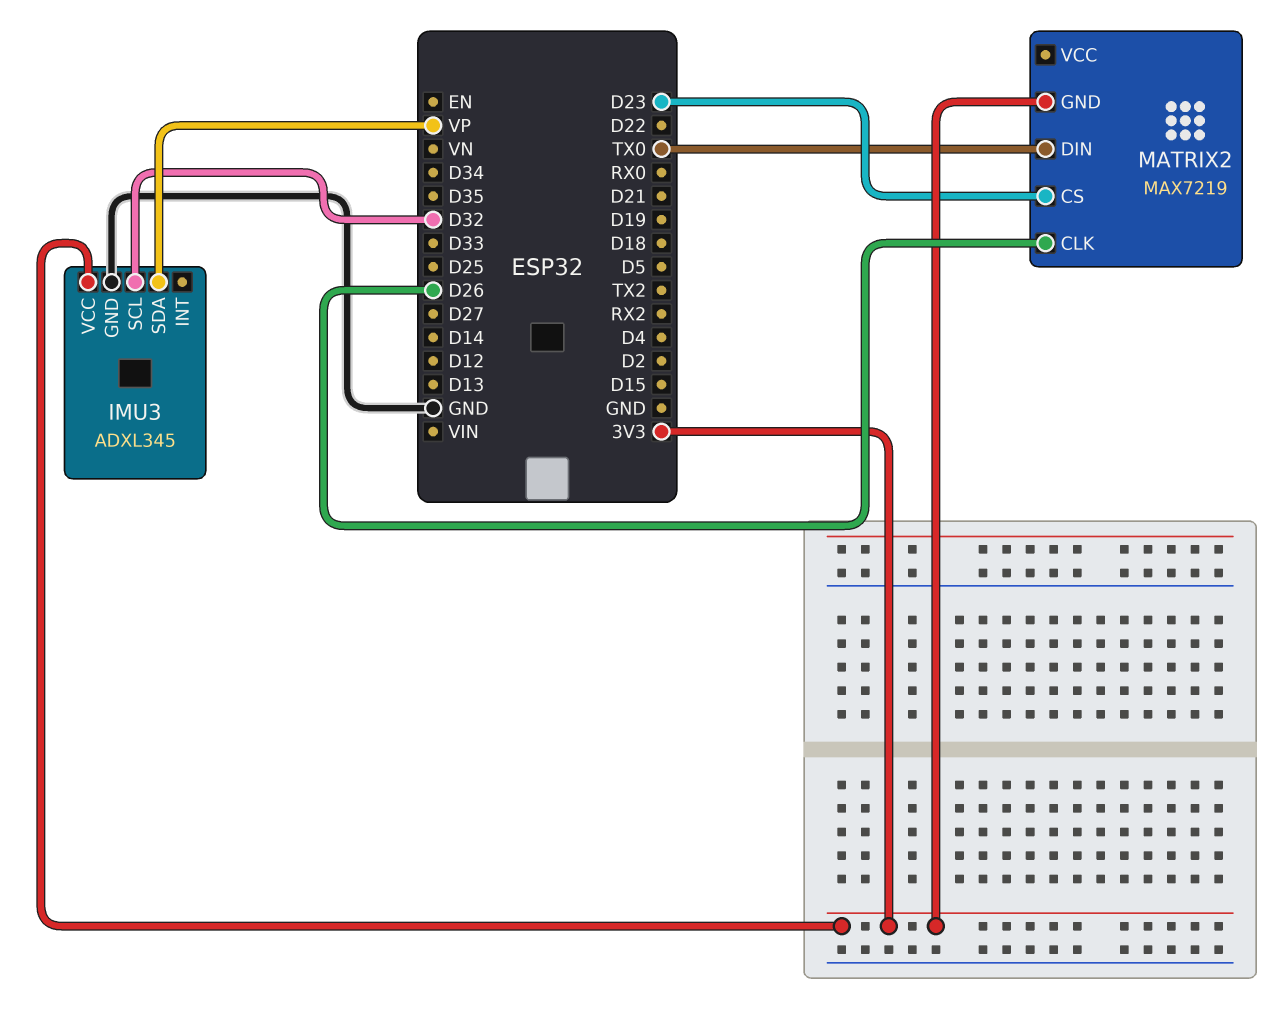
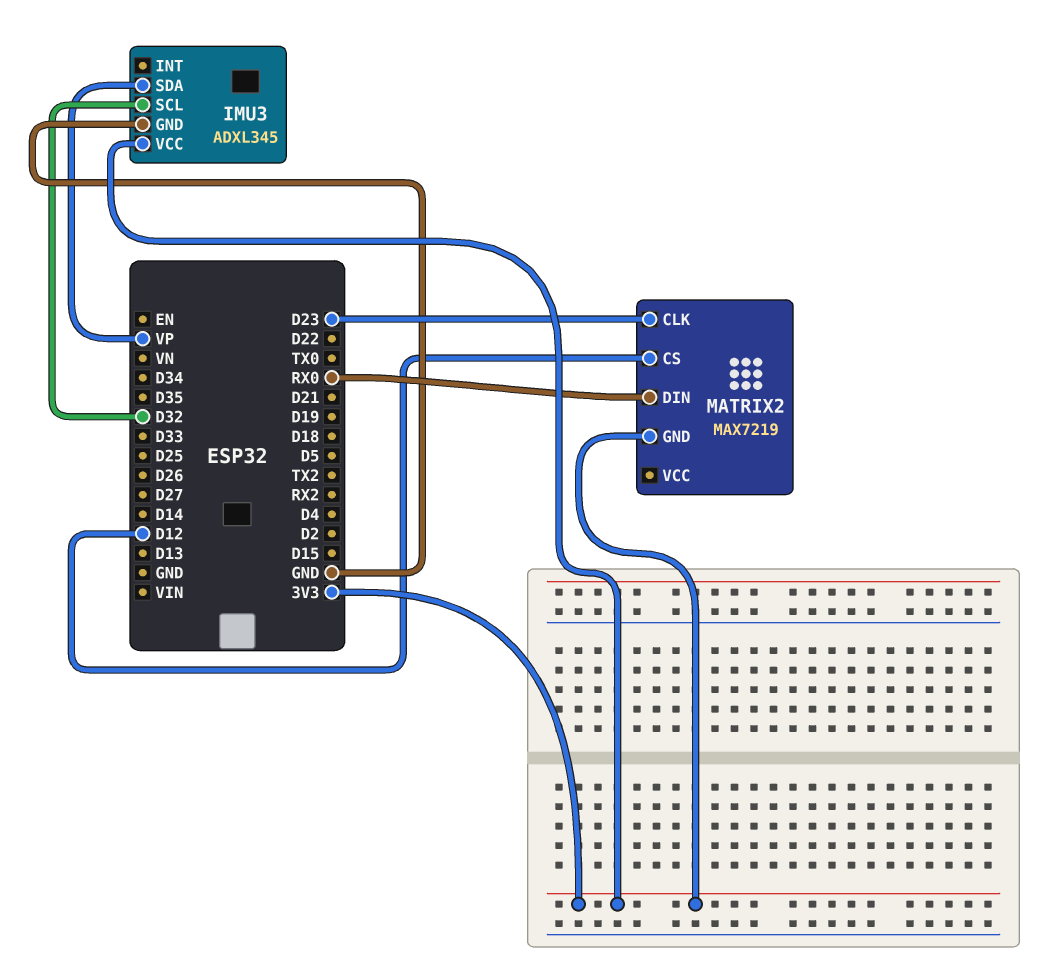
MATRIX2 pin CLK: D26 -> D23
MATRIX2 pin CS: D23 -> D12
MATRIX2 pin DIN: TX0 -> RX0

